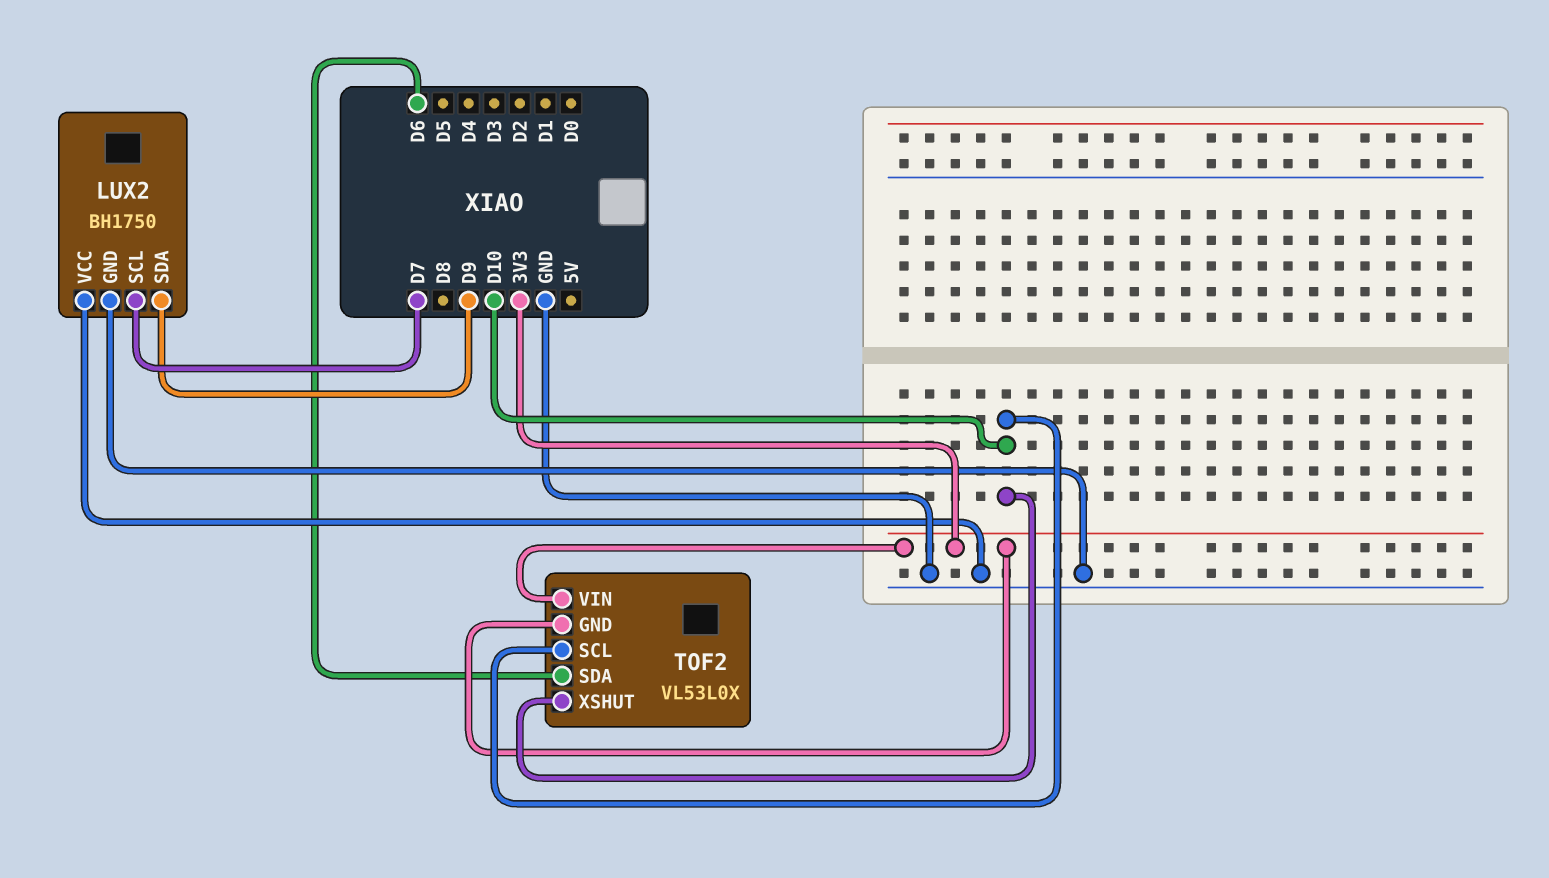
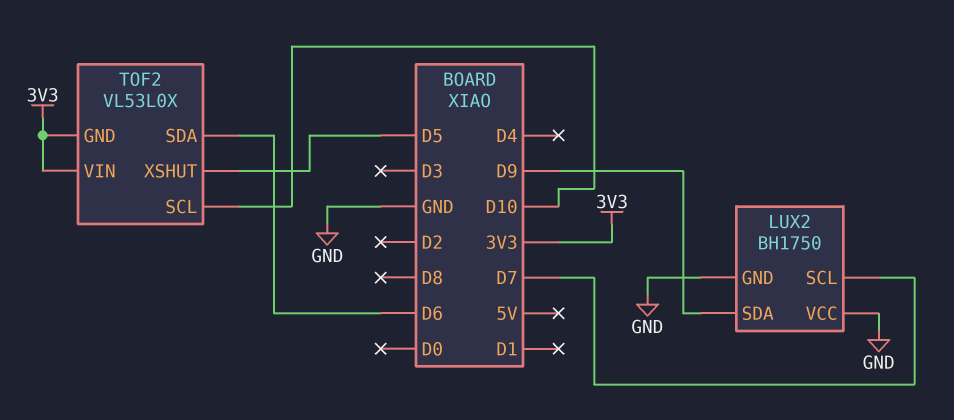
TOF2 pin XSHUT: D10 -> D5

